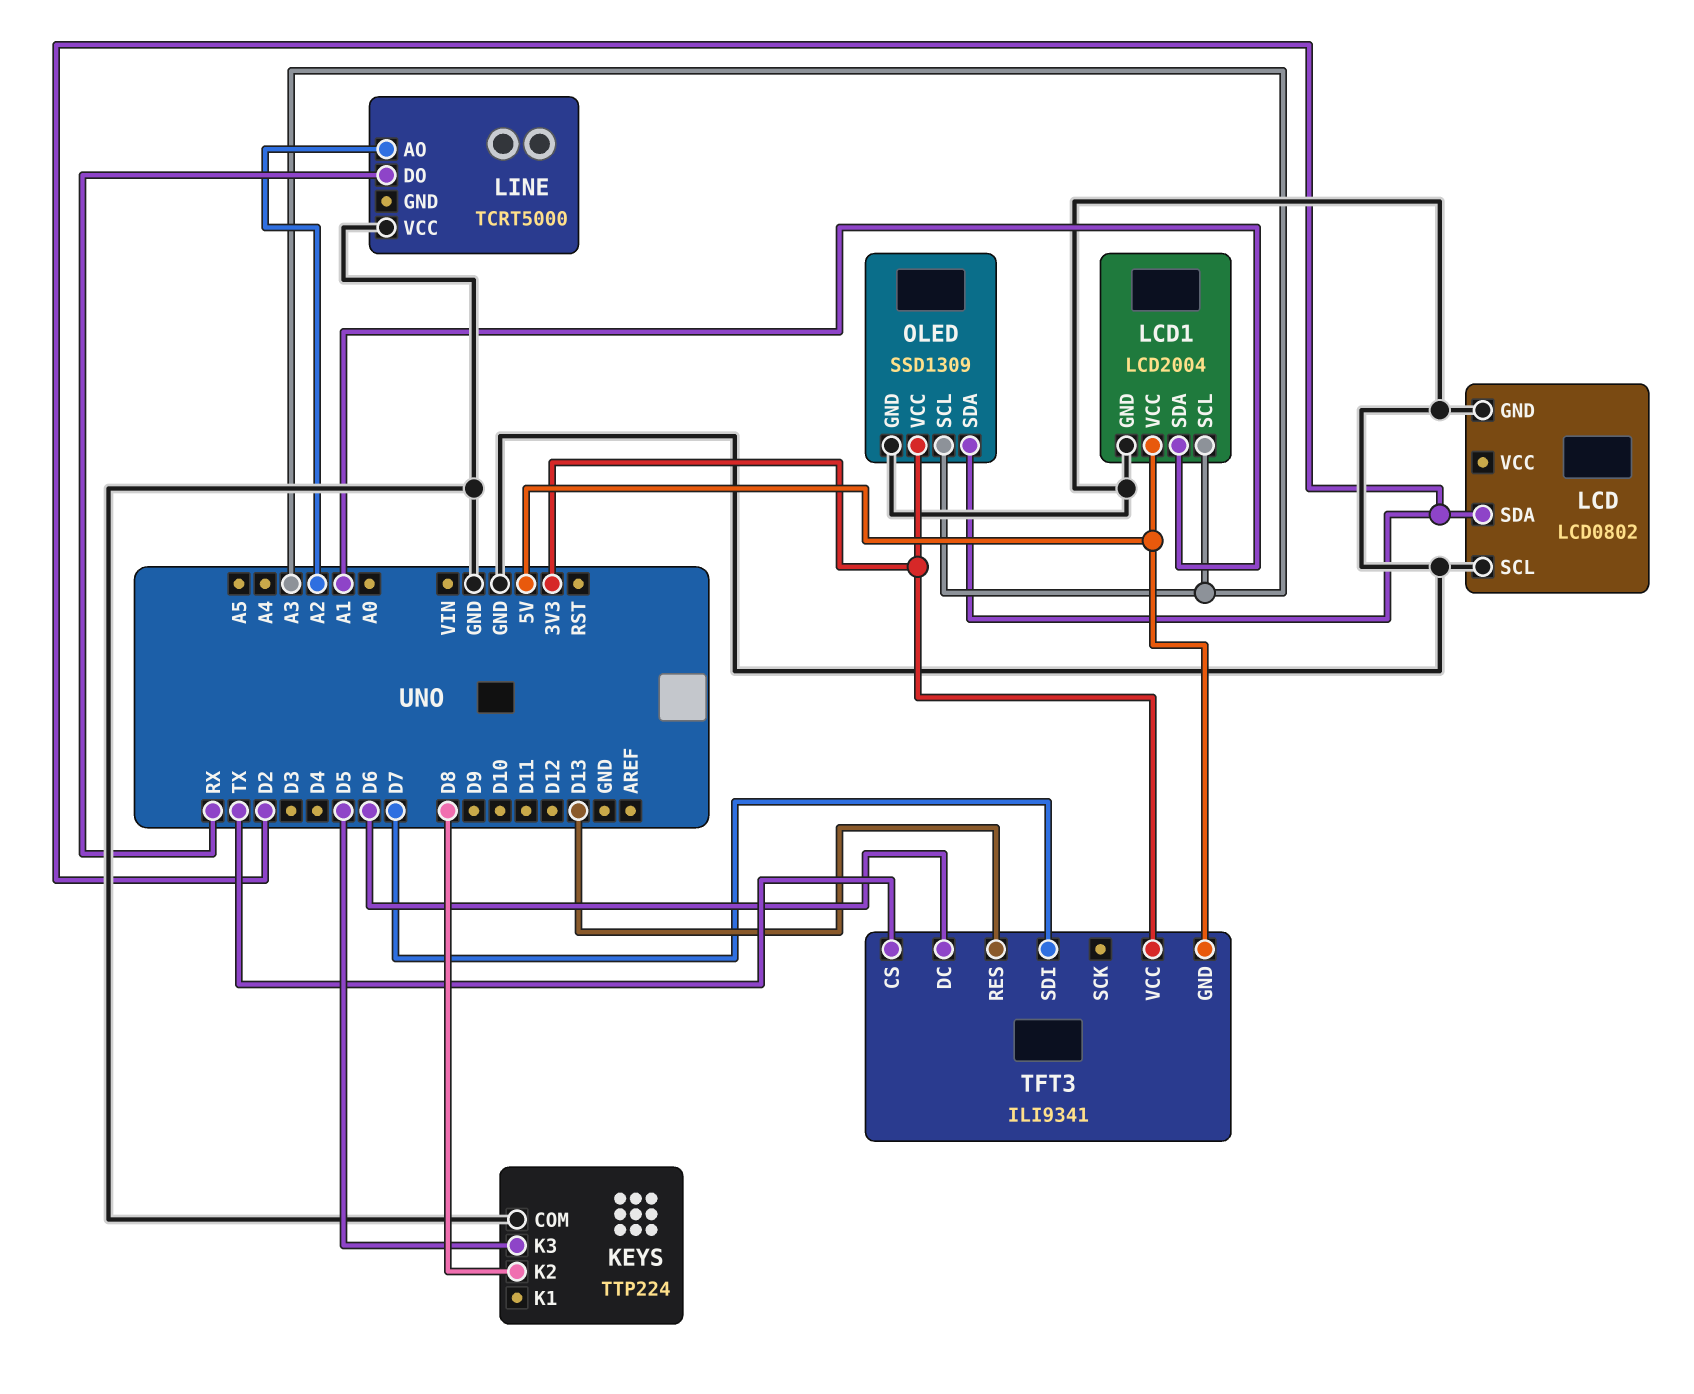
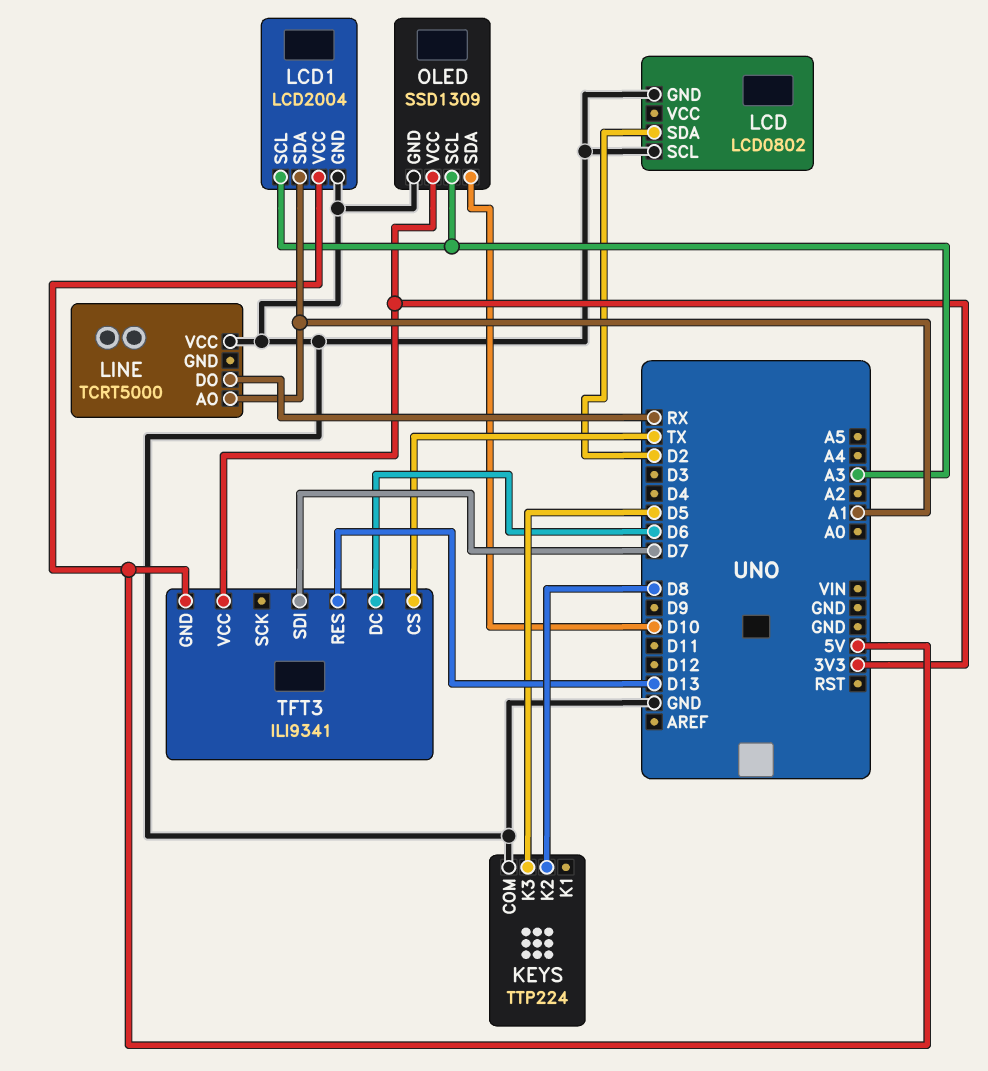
LINE pin AO: A2 -> A1
OLED pin SDA: D2 -> D10

